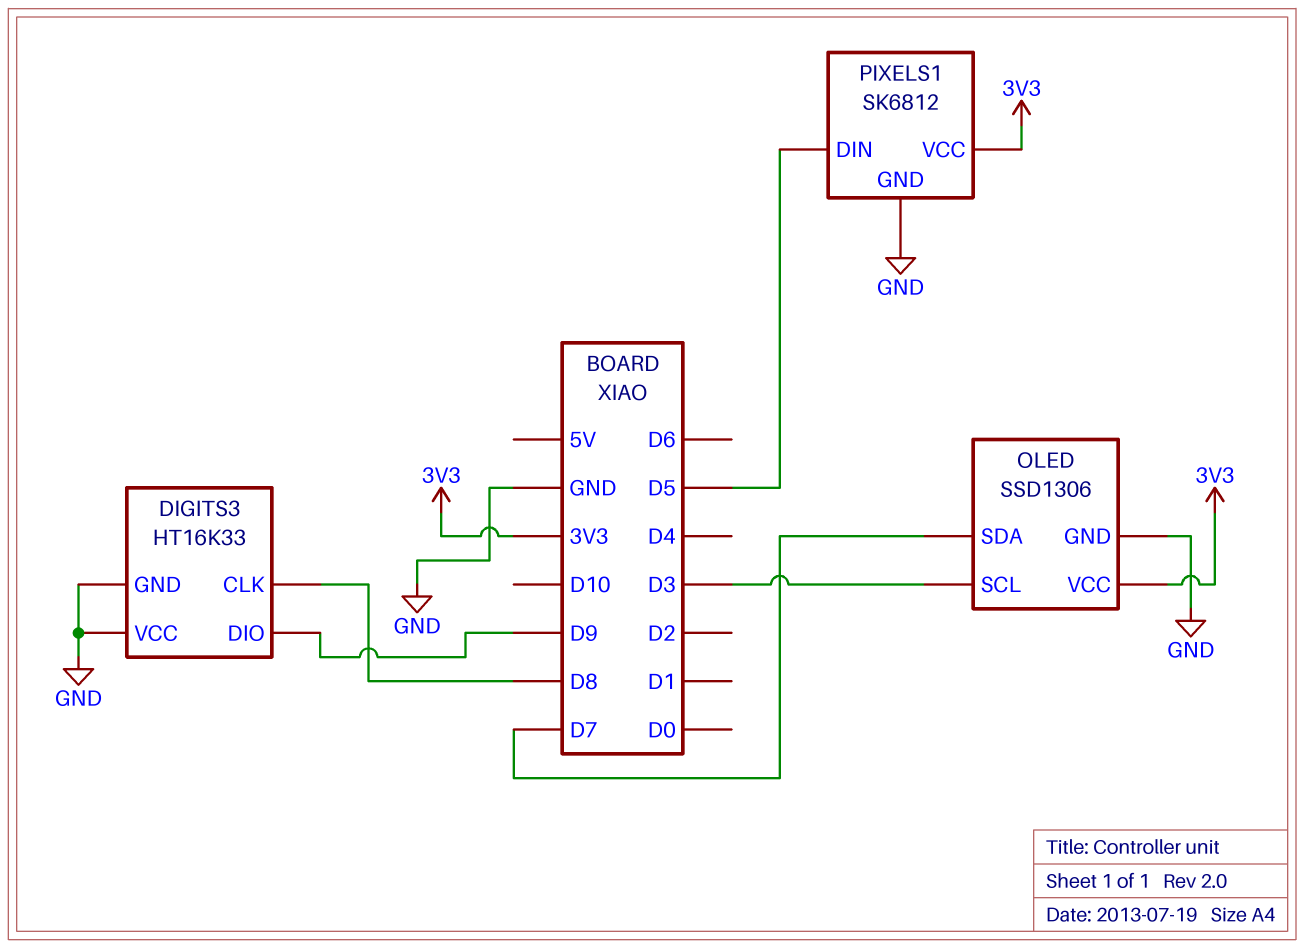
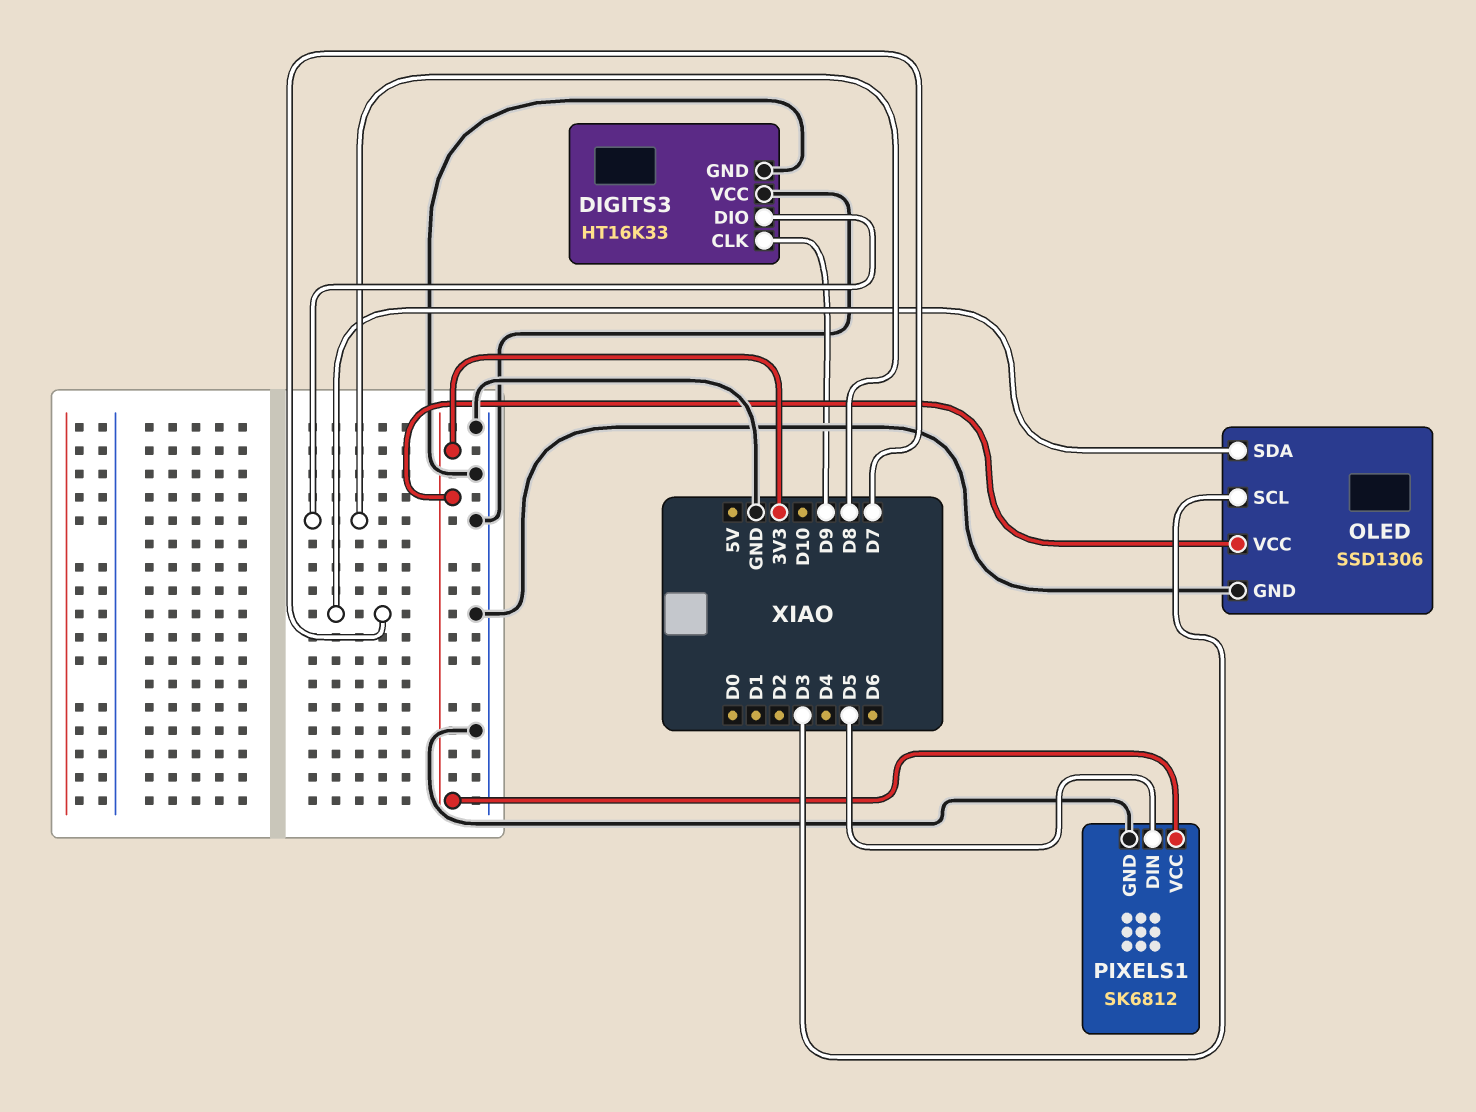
DIGITS3 pin CLK: D8 -> D9
DIGITS3 pin DIO: D9 -> D8

